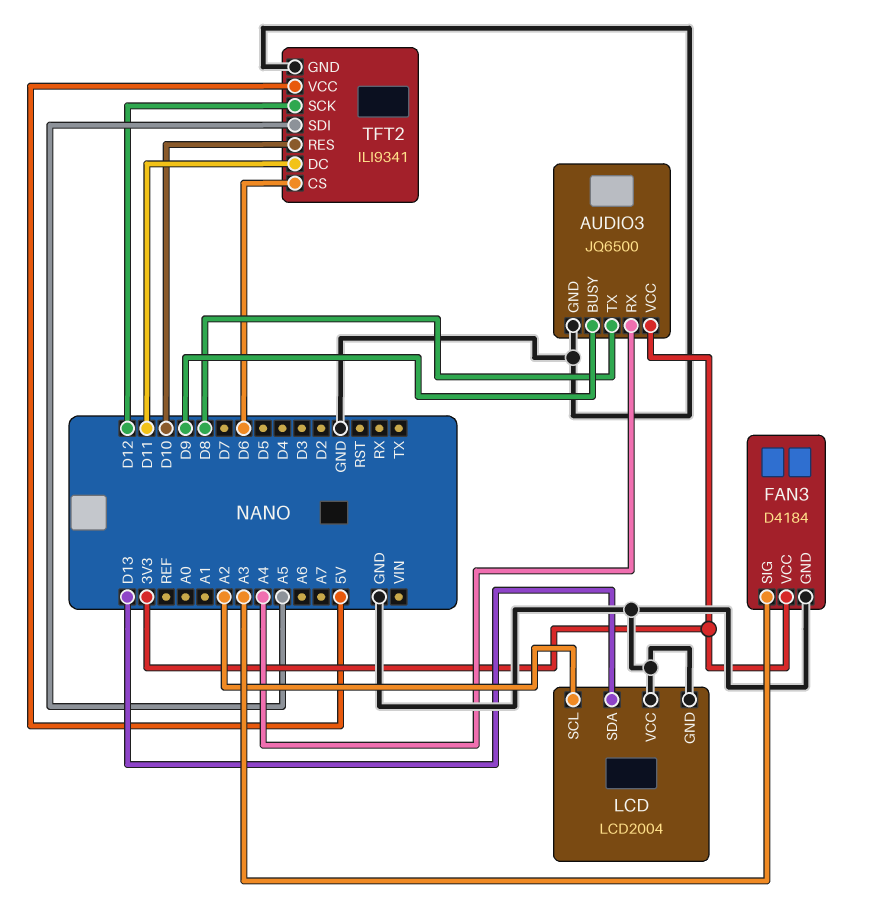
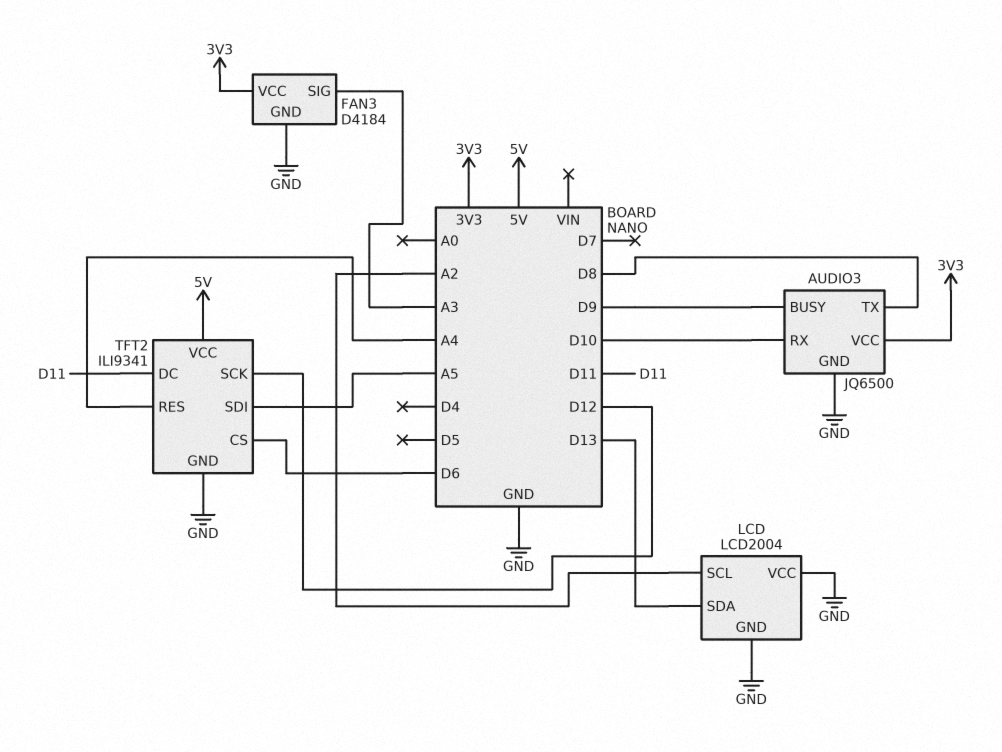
AUDIO3 pin RX: A4 -> D10
TFT2 pin RES: D10 -> A4

